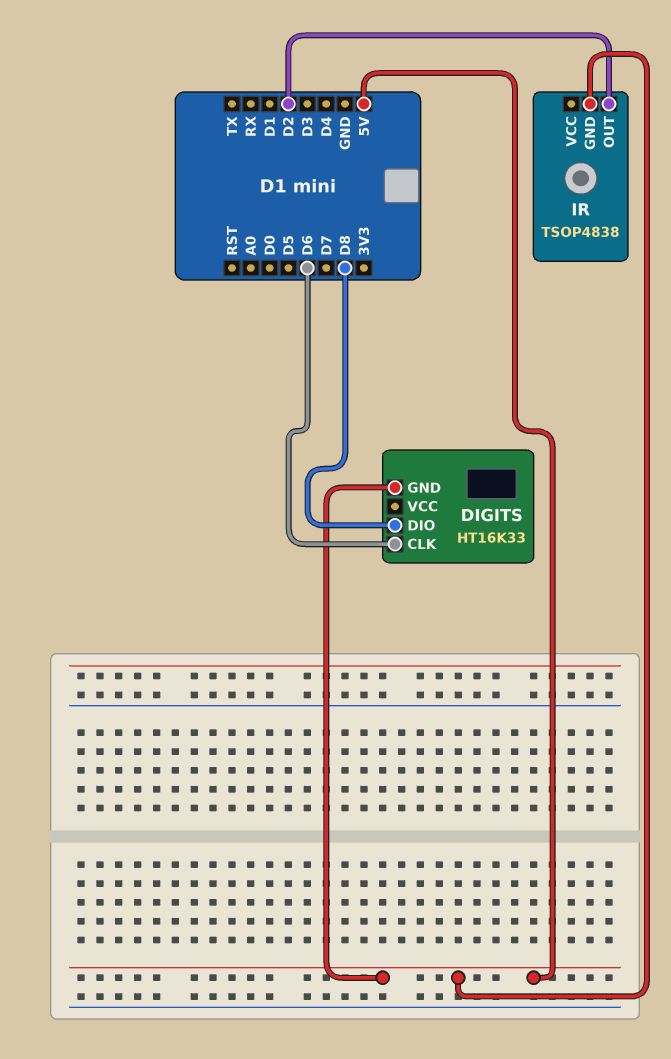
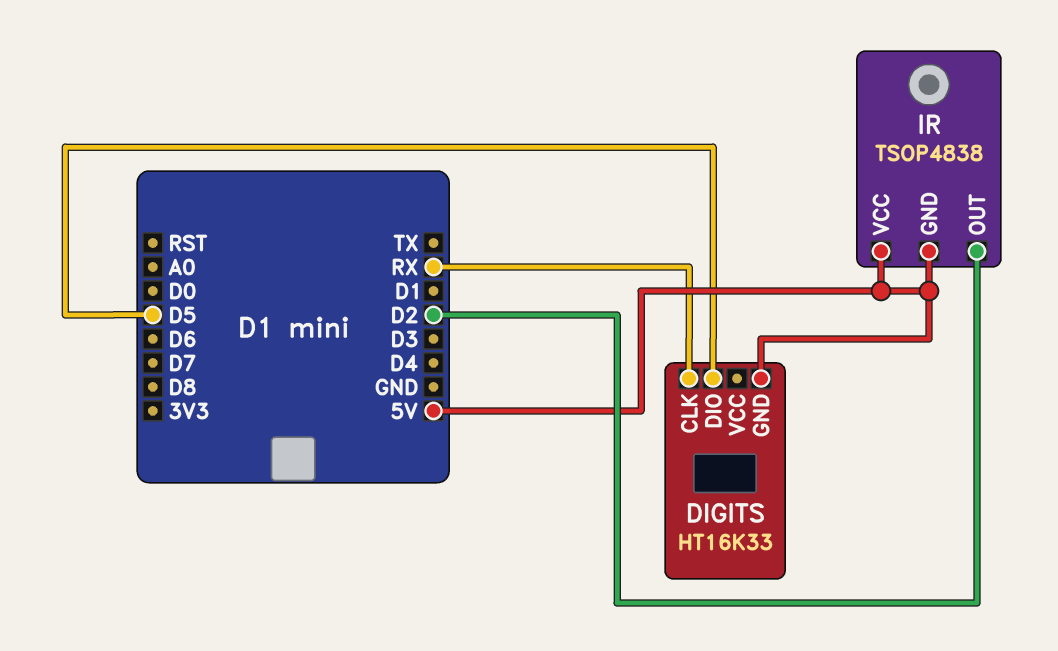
DIGITS pin CLK: D6 -> RX
DIGITS pin DIO: D8 -> D5
IR pin VCC: none -> 5V

